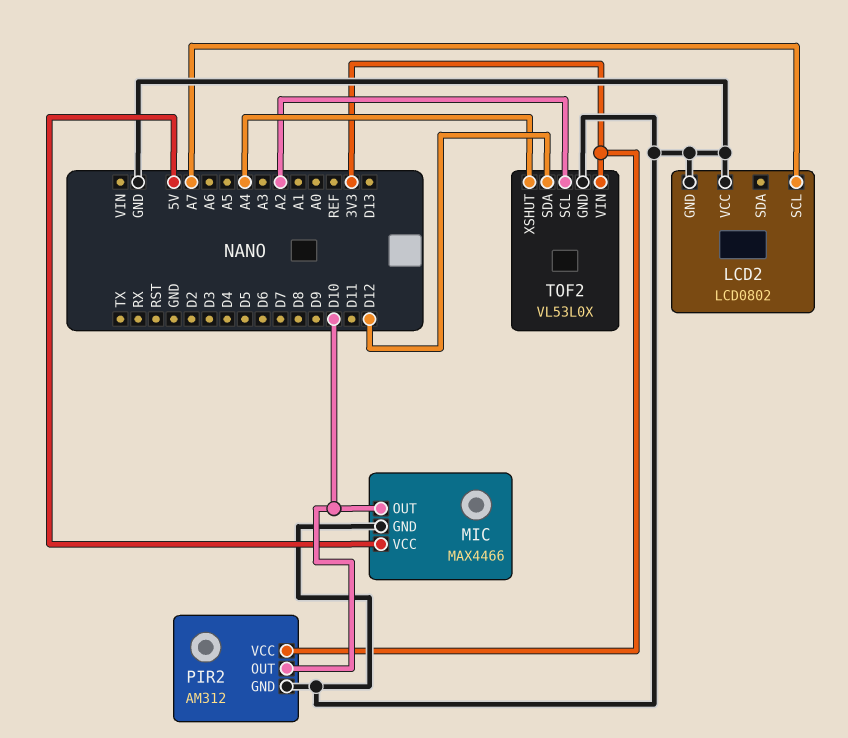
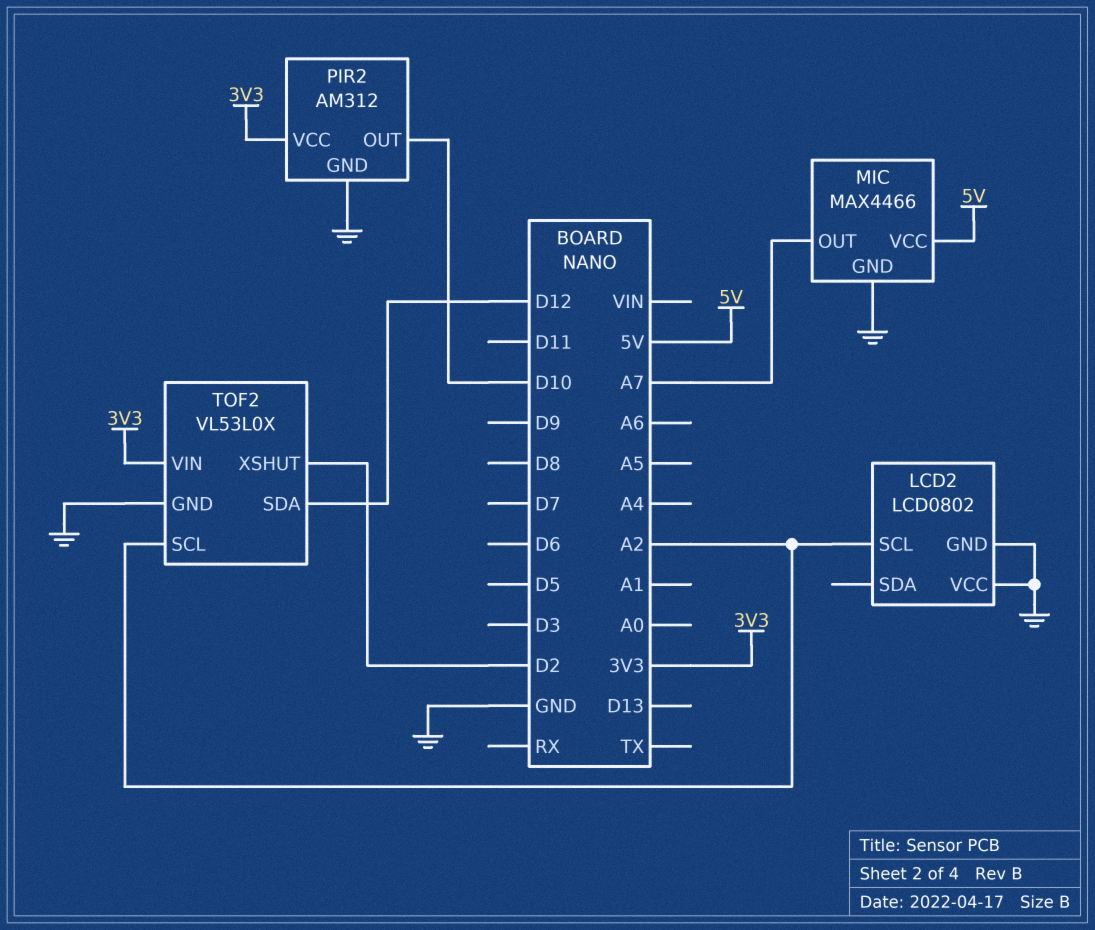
LCD2 pin SCL: A7 -> A2
MIC pin OUT: D10 -> A7
TOF2 pin XSHUT: A4 -> D2

